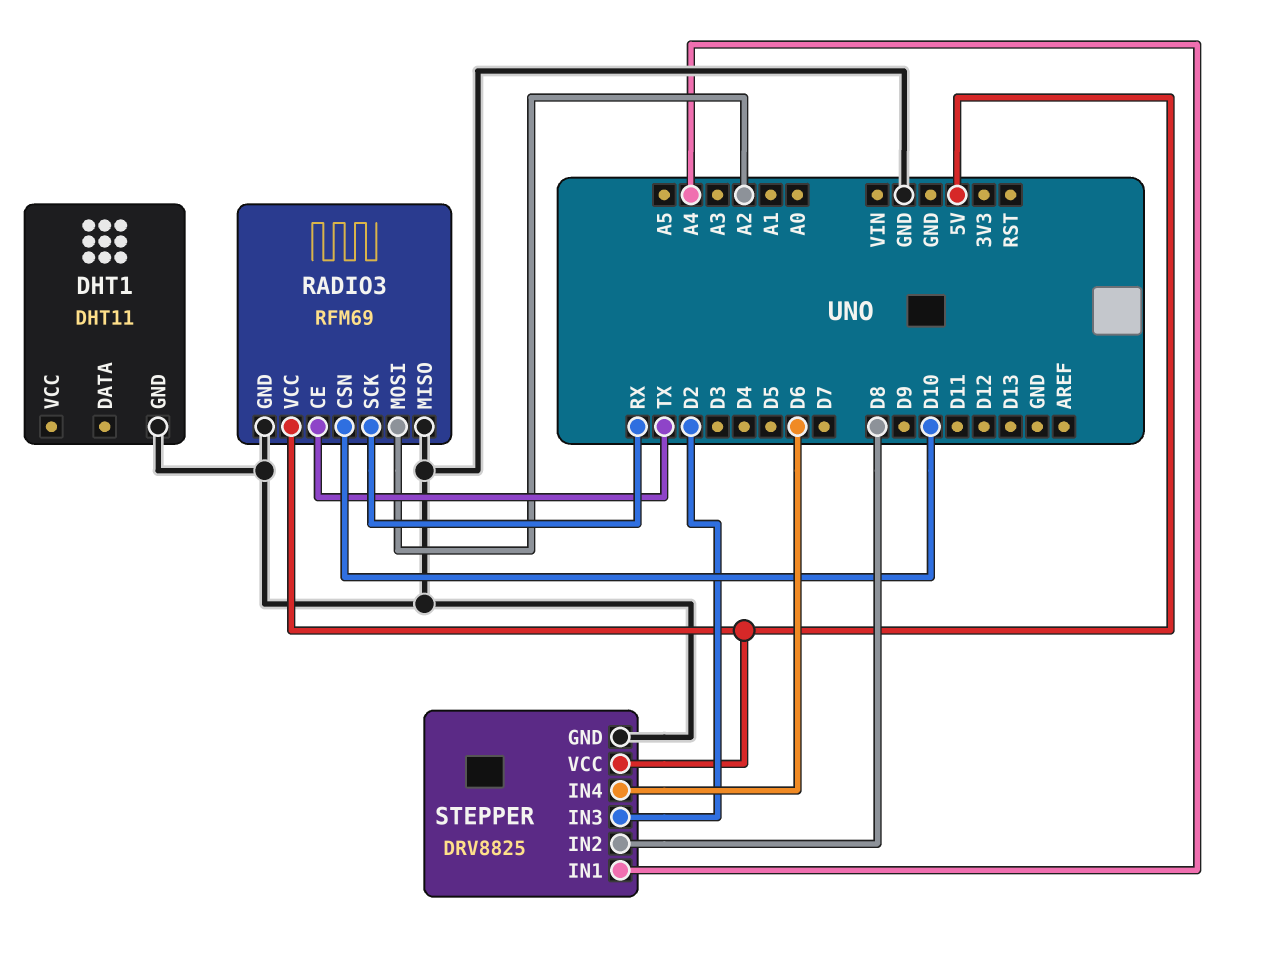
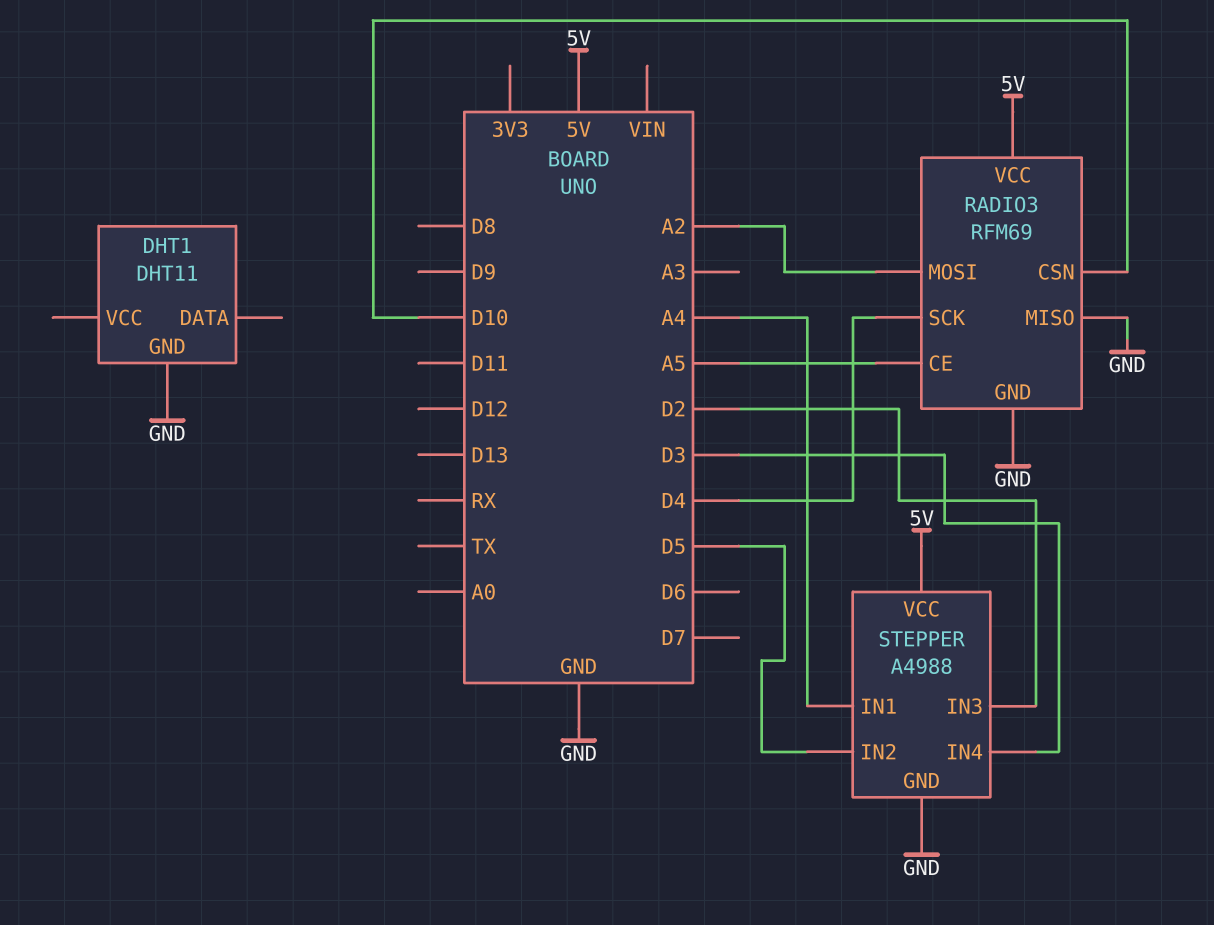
RADIO3 pin CE: TX -> A5
RADIO3 pin SCK: RX -> D4
STEPPER: DRV8825 -> A4988
STEPPER pin IN2: D8 -> D5
STEPPER pin IN4: D6 -> D3

